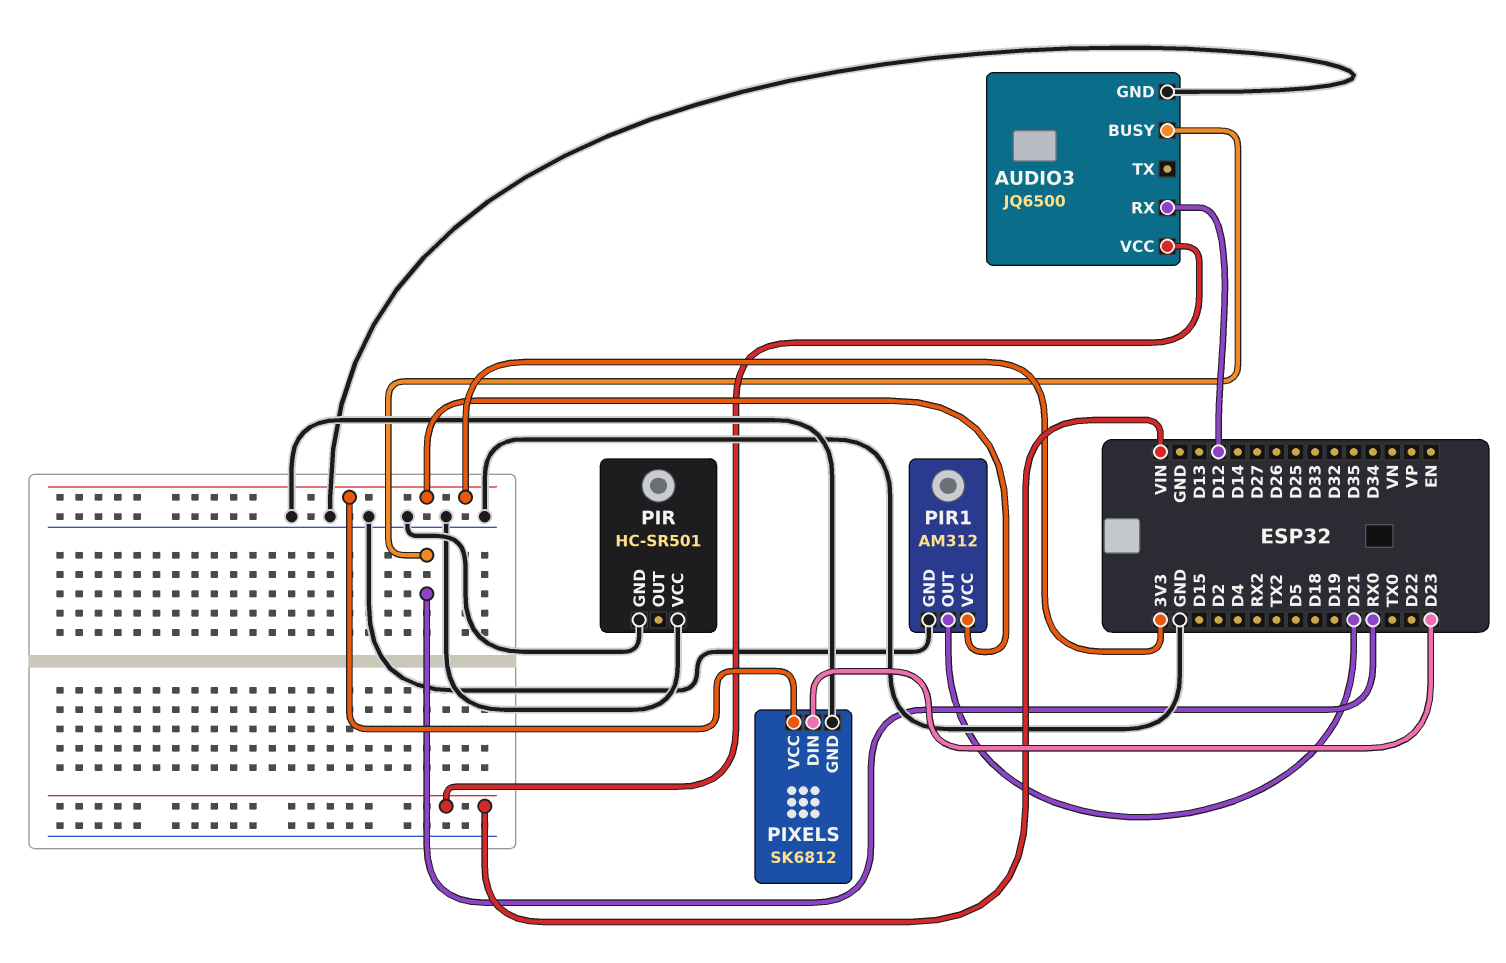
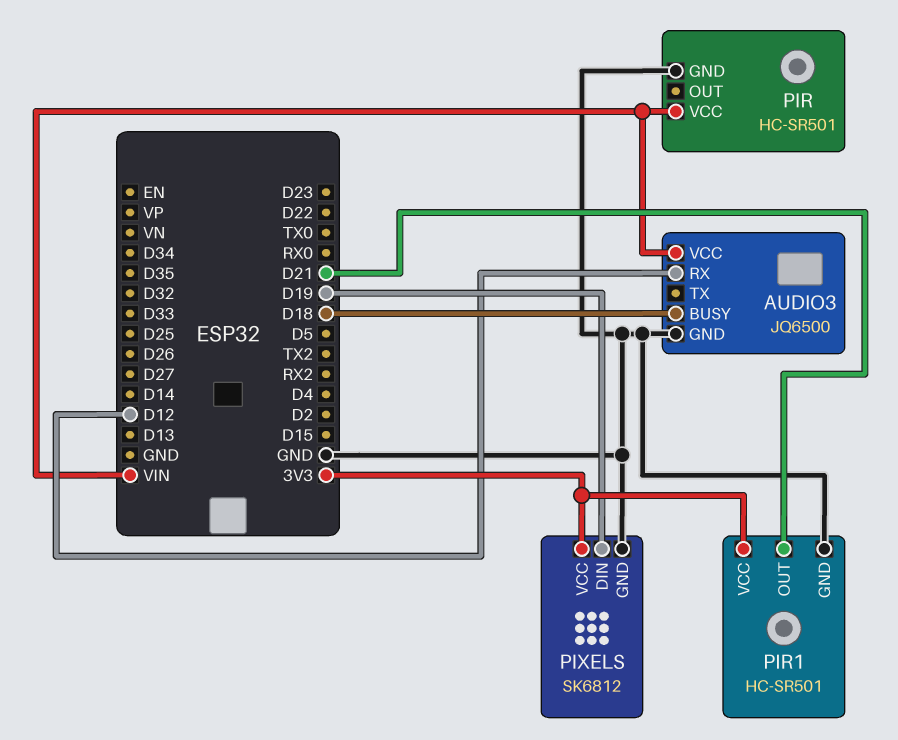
AUDIO3 pin BUSY: RX0 -> D18
PIR pin VCC: GND -> VIN
PIR1: AM312 -> HC-SR501
PIXELS pin DIN: D23 -> D19

